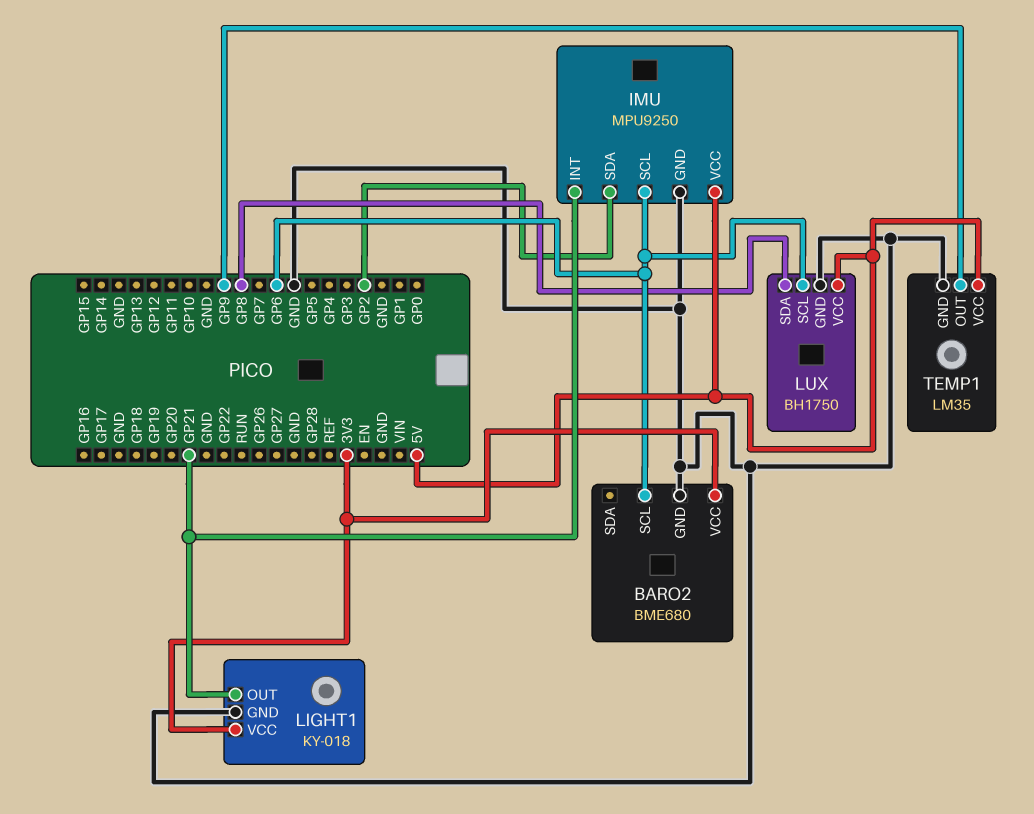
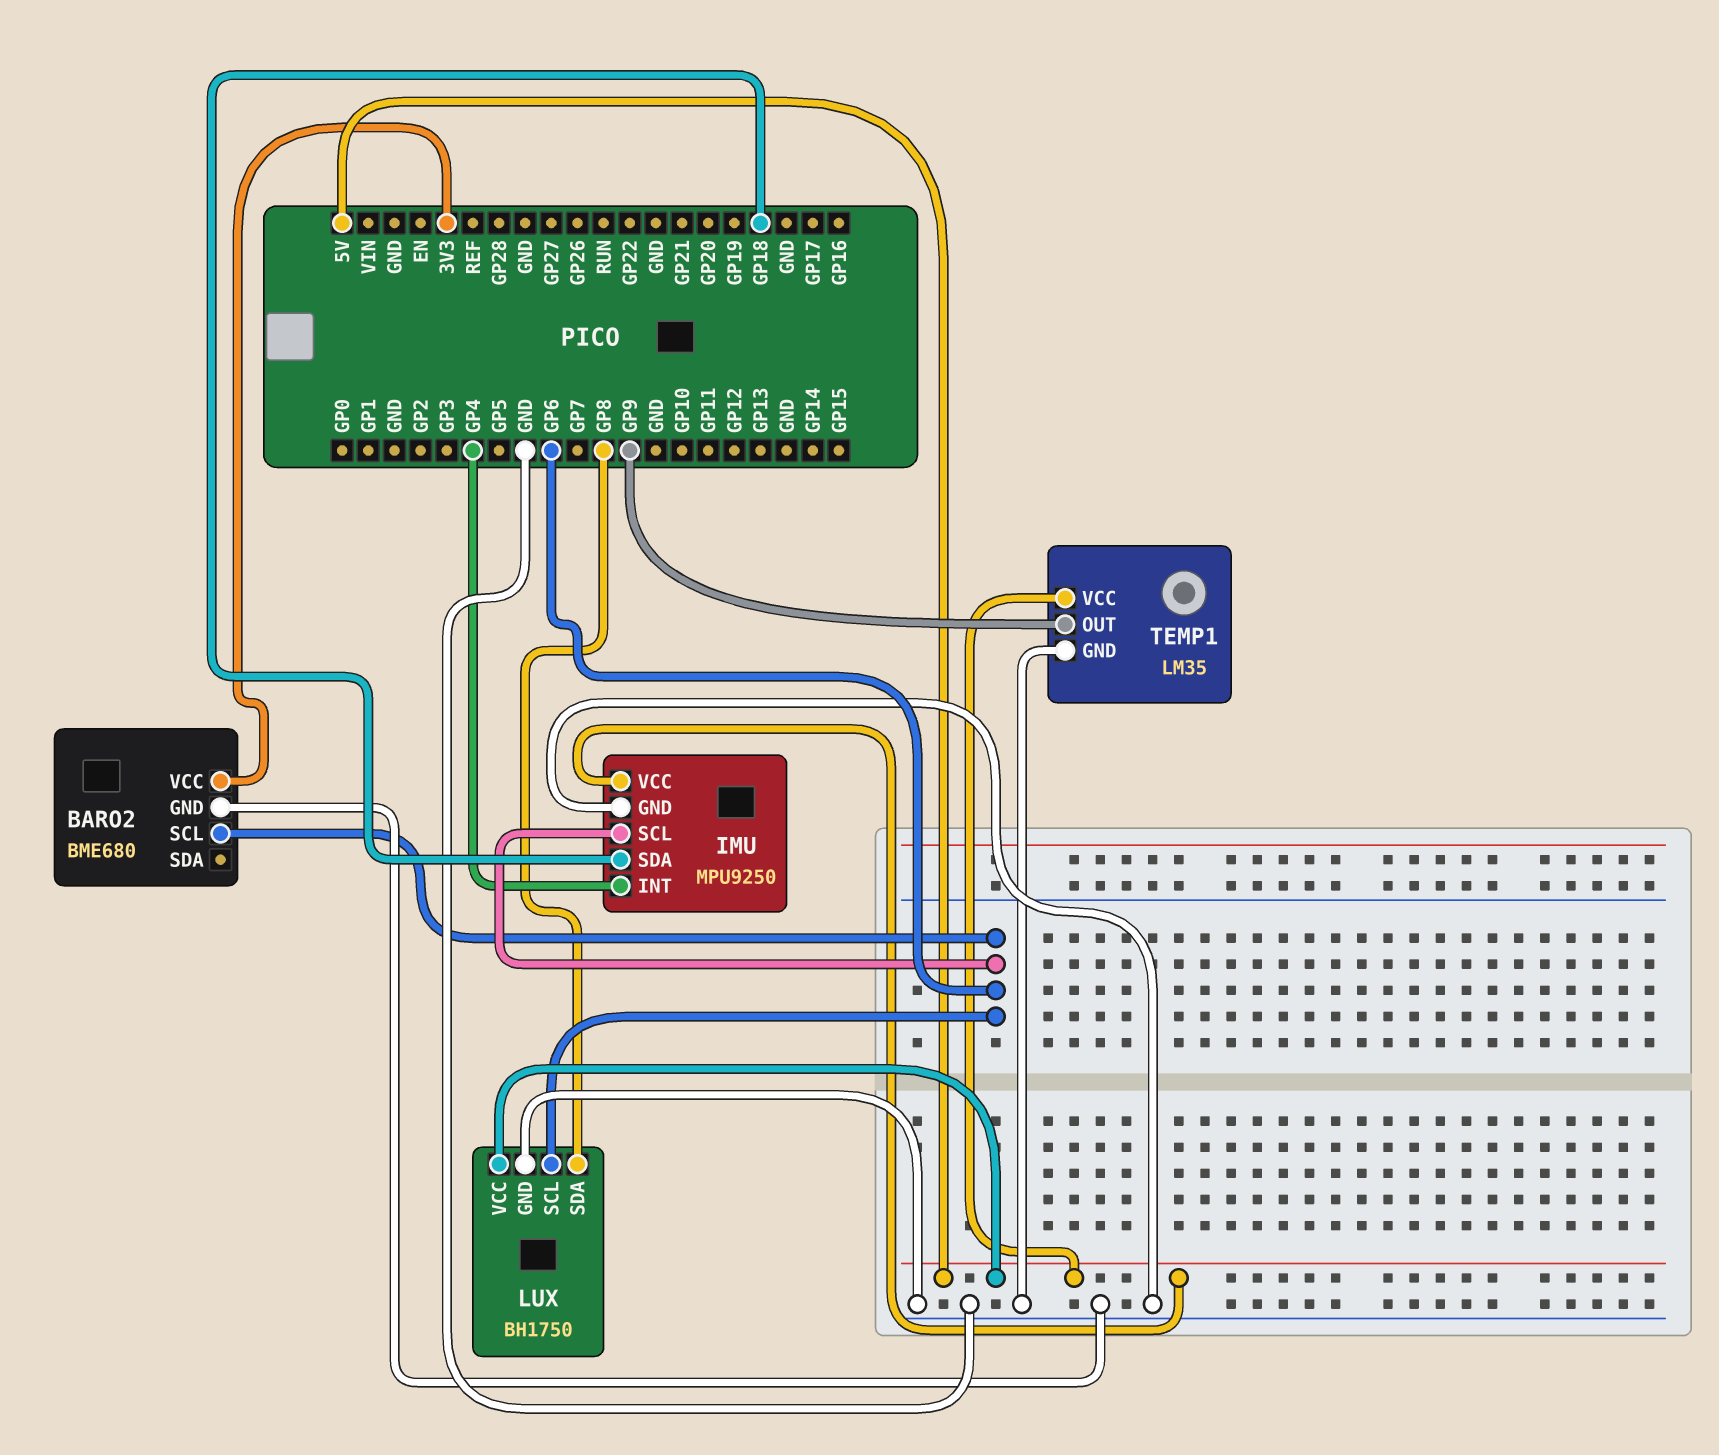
IMU pin INT: GP21 -> GP4
IMU pin SDA: GP2 -> GP18
LIGHT1: KY-018 -> none
LIGHT1 pin GND: GND -> none
LIGHT1 pin OUT: GP21 -> none
LIGHT1 pin VCC: 3V3 -> none

